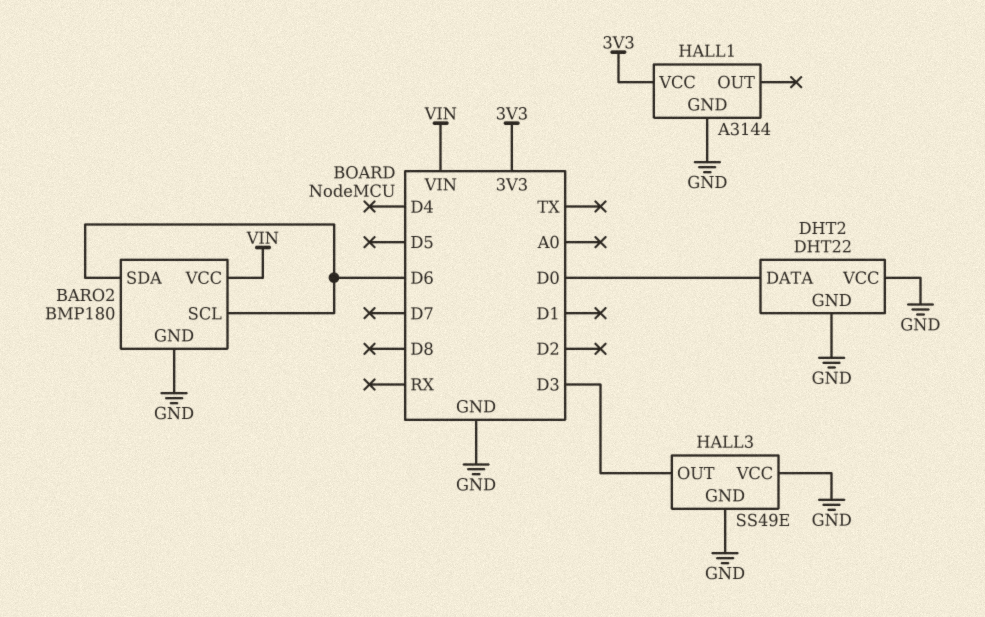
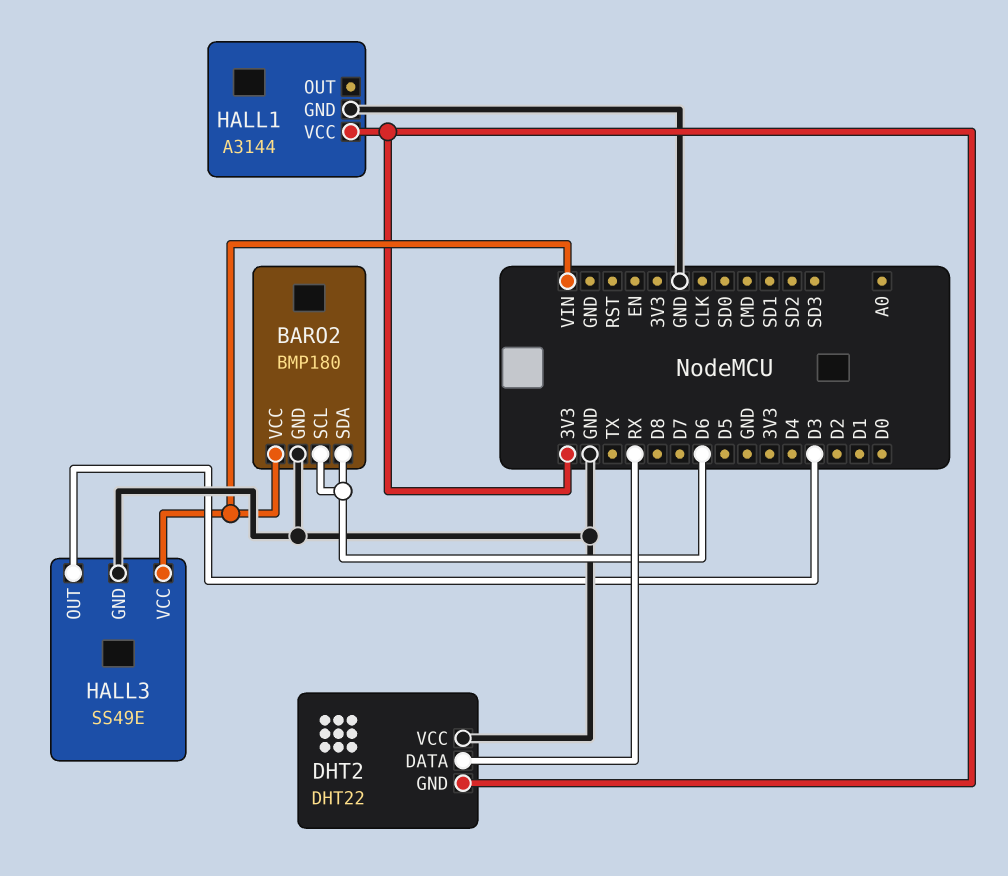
DHT2 pin DATA: D0 -> RX
DHT2 pin GND: GND -> 3V3
HALL3 pin VCC: GND -> VIN

